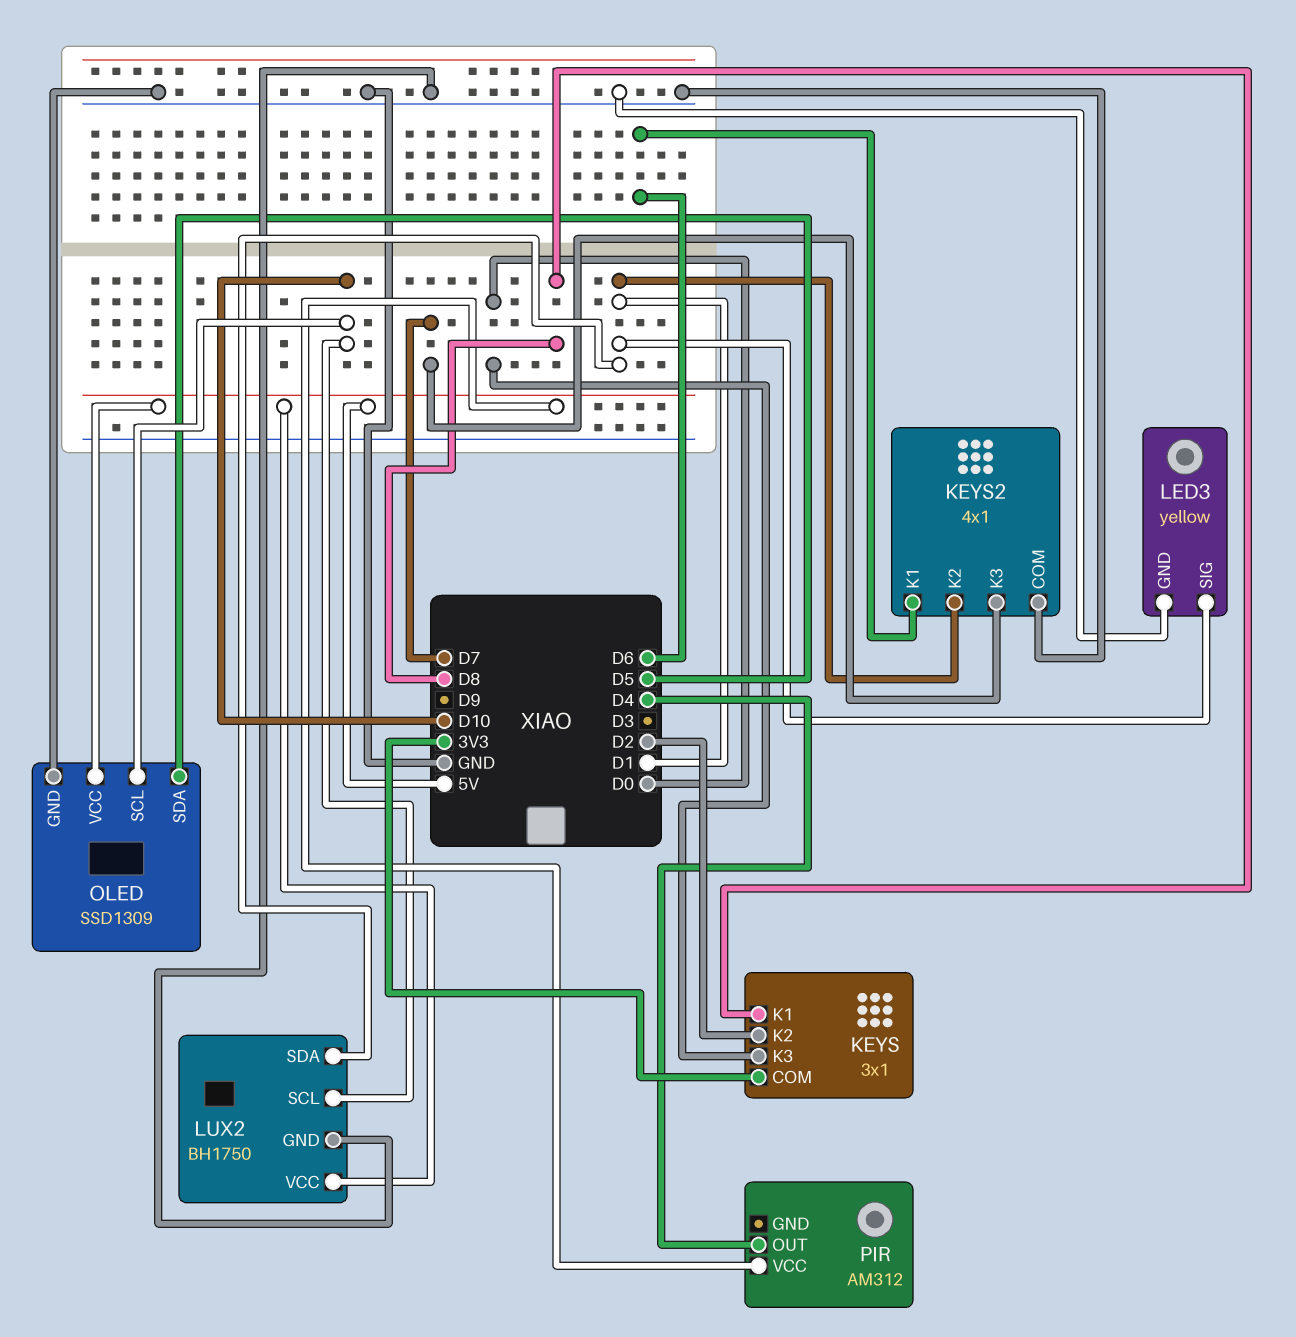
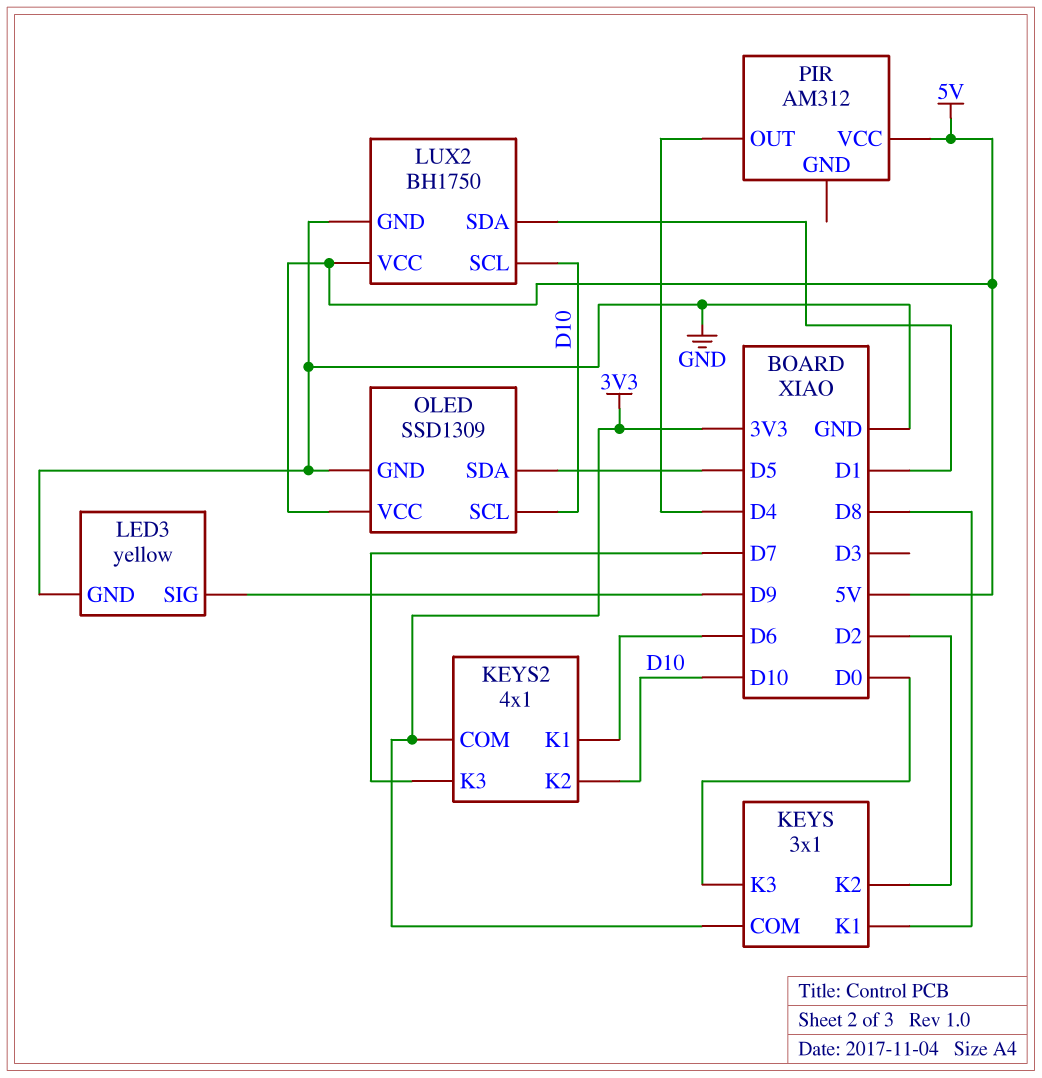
KEYS2 pin COM: GND -> 3V3
KEYS2 pin K2: D1 -> D10
LED3 pin SIG: D1 -> D9

